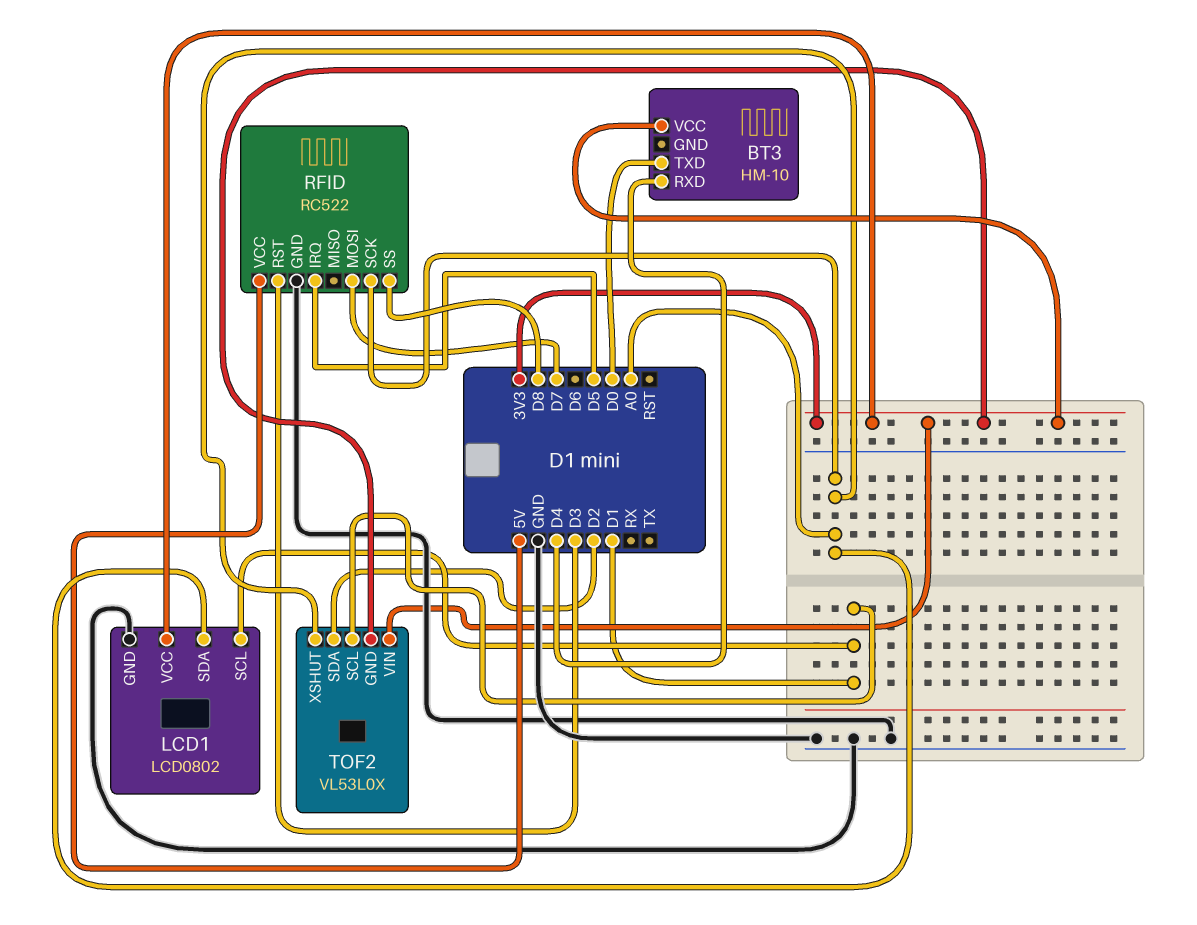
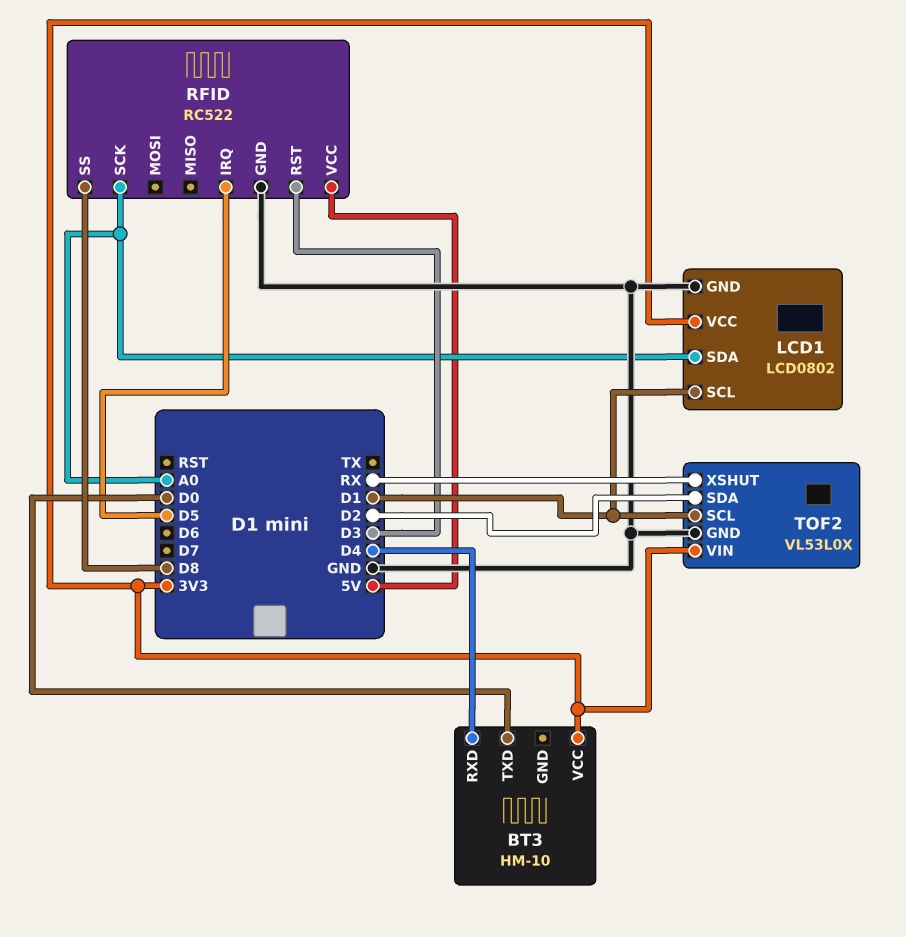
RFID pin MOSI: D7 -> none
TOF2 pin GND: 3V3 -> GND
TOF2 pin XSHUT: A0 -> RX

